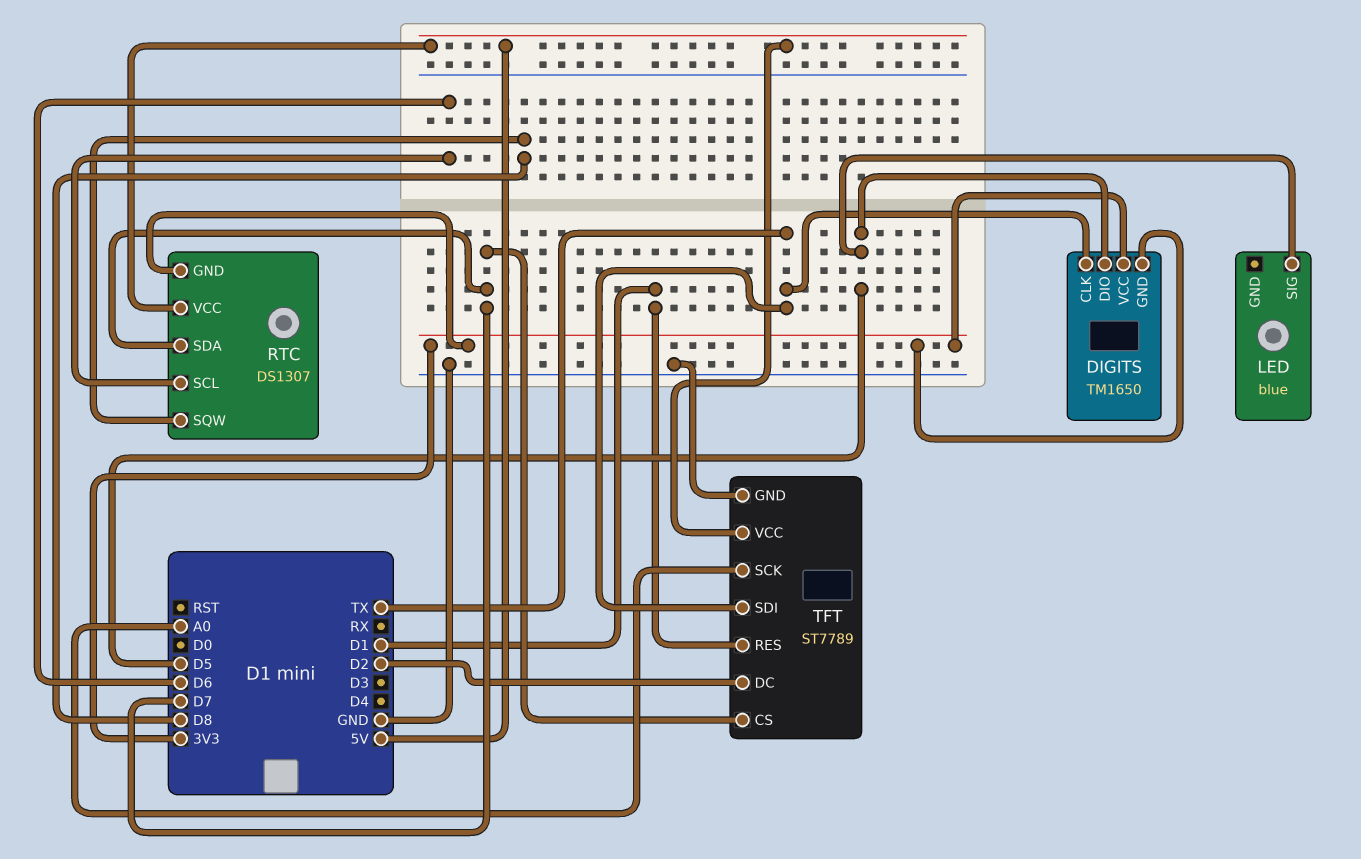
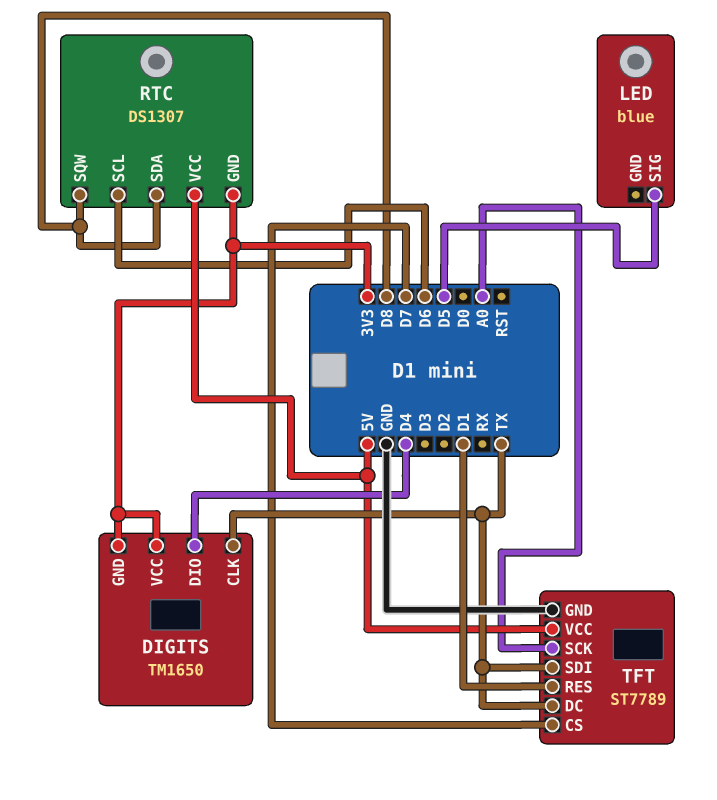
DIGITS pin DIO: D5 -> D4
RTC pin SDA: D7 -> D8
TFT pin DC: D2 -> TX

